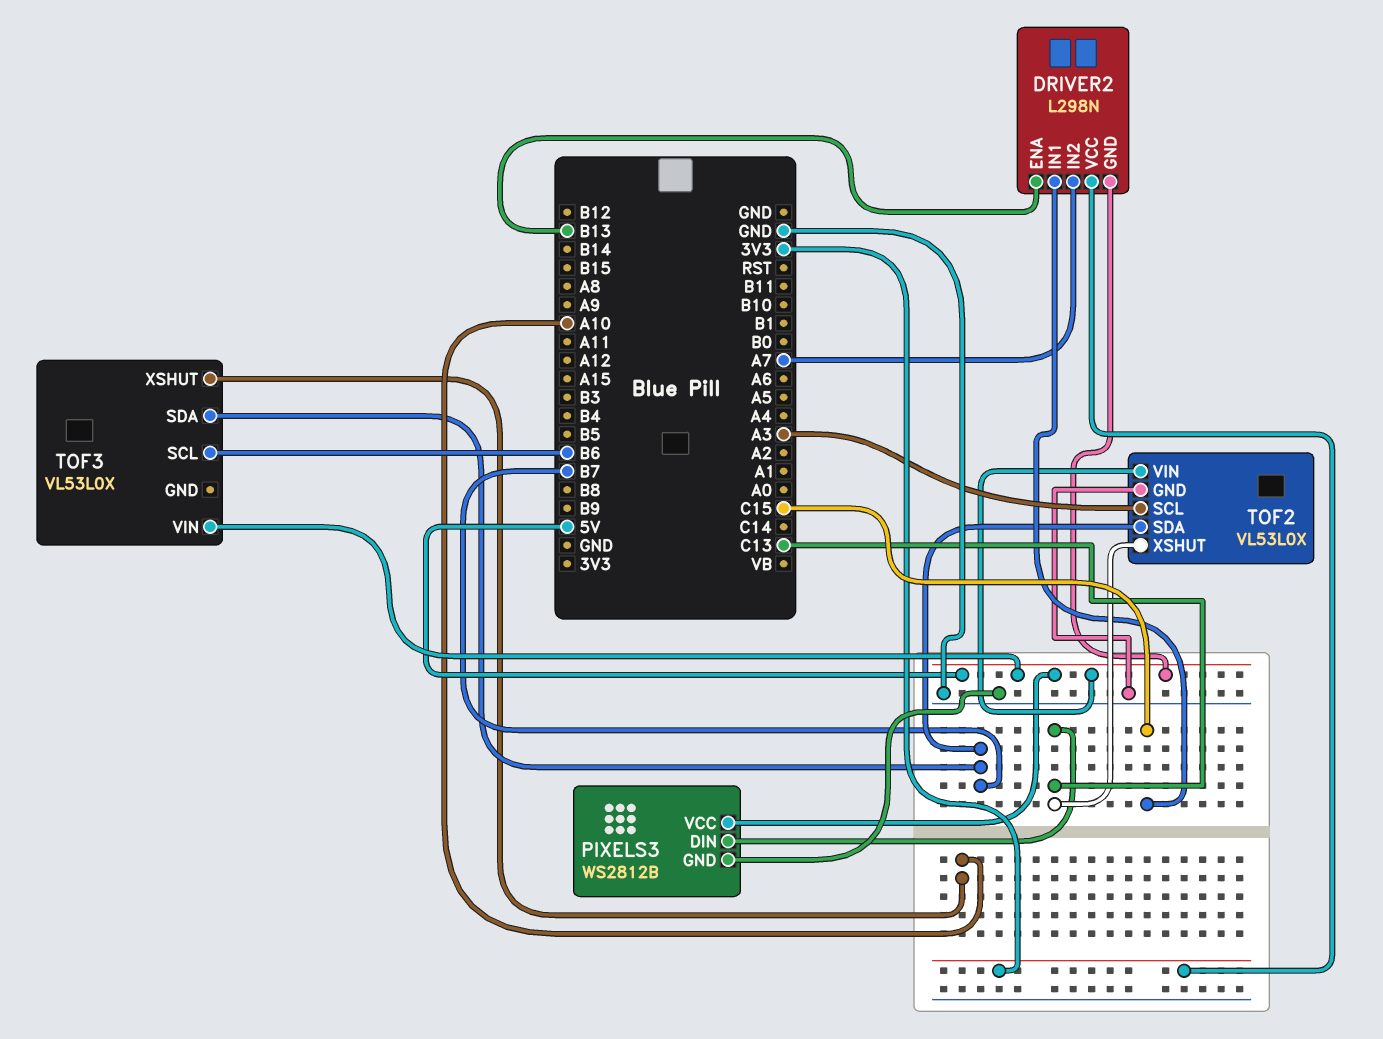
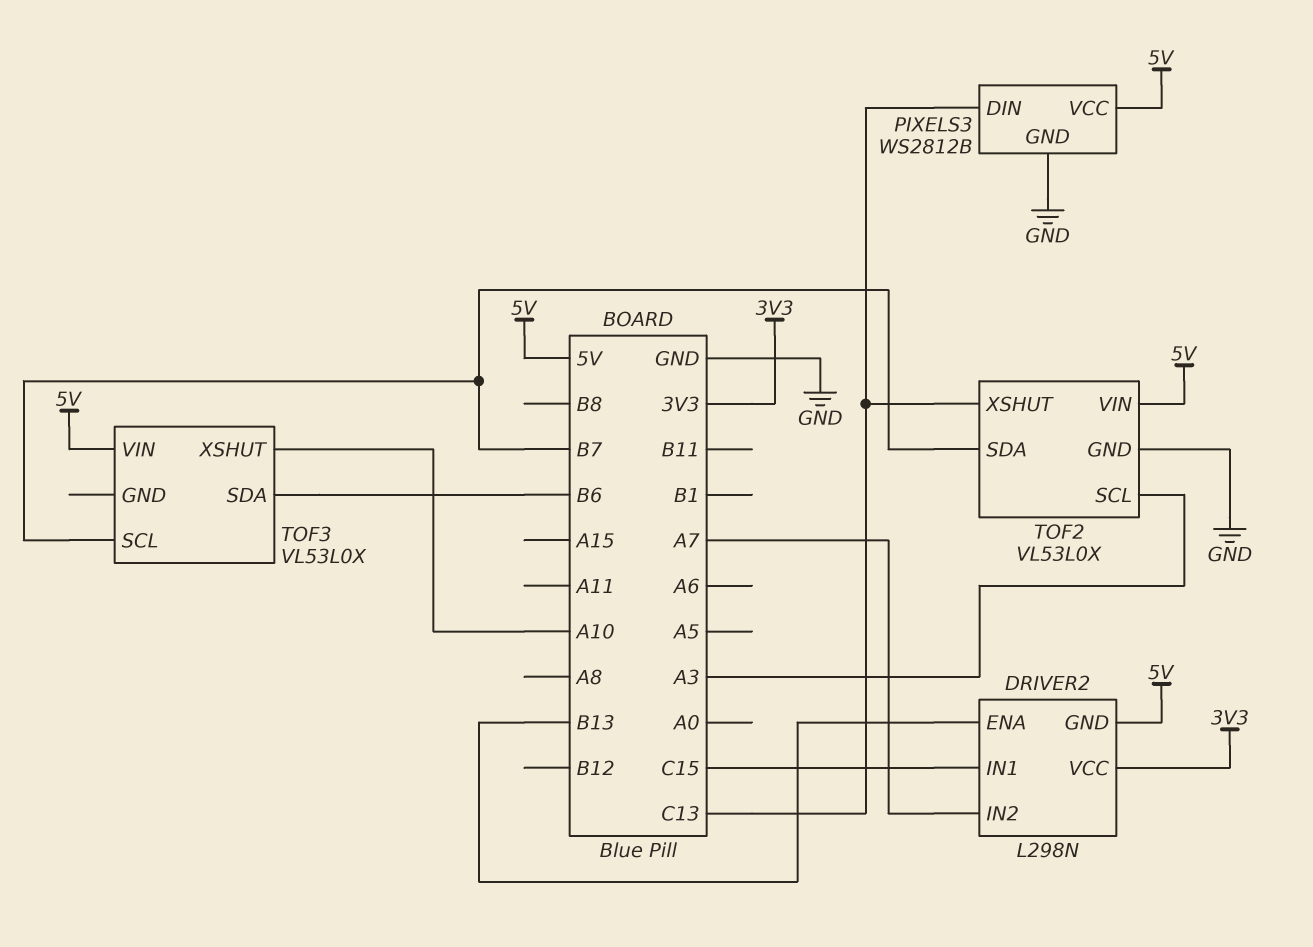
TOF3 pin SCL: B6 -> B7
TOF3 pin SDA: B7 -> B6

